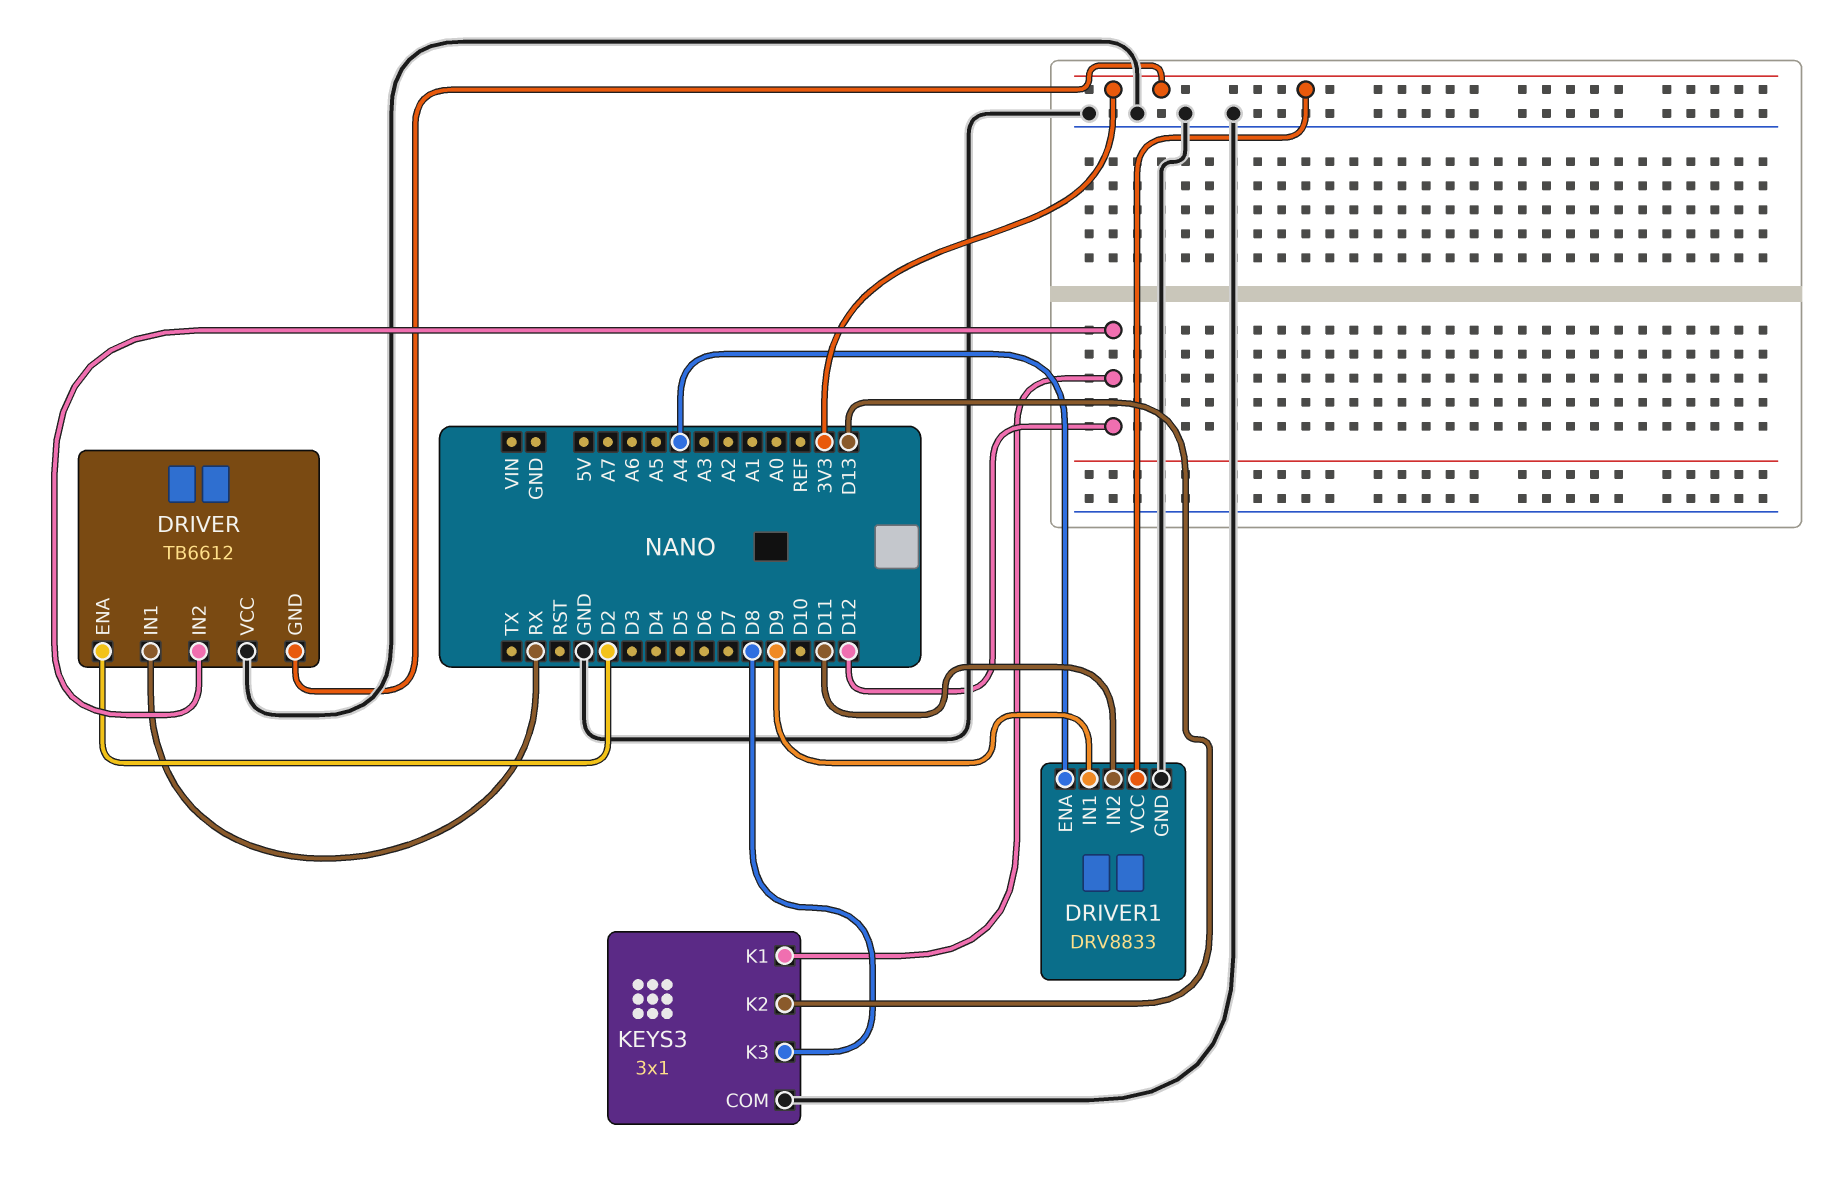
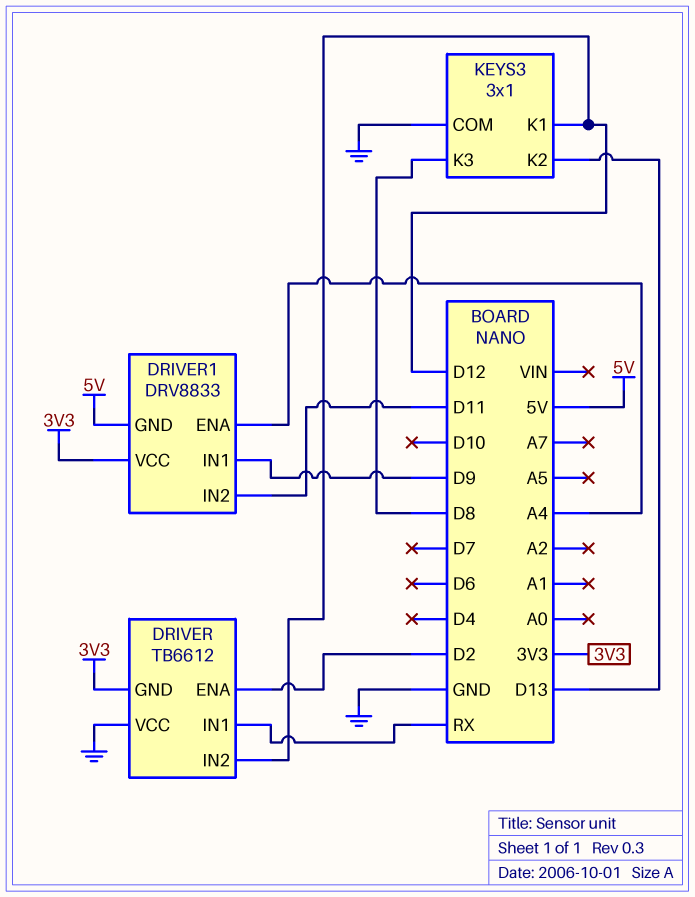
DRIVER1 pin GND: GND -> 5V

